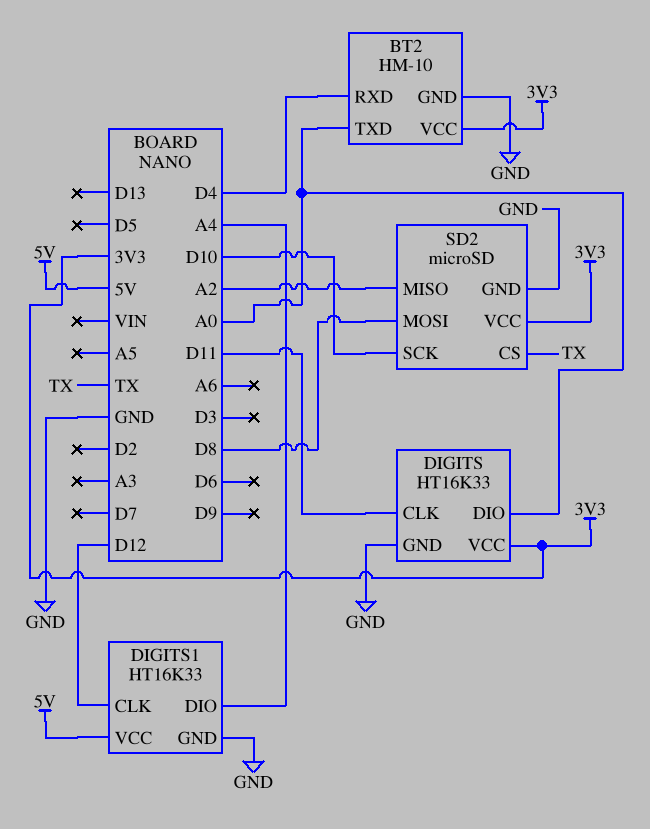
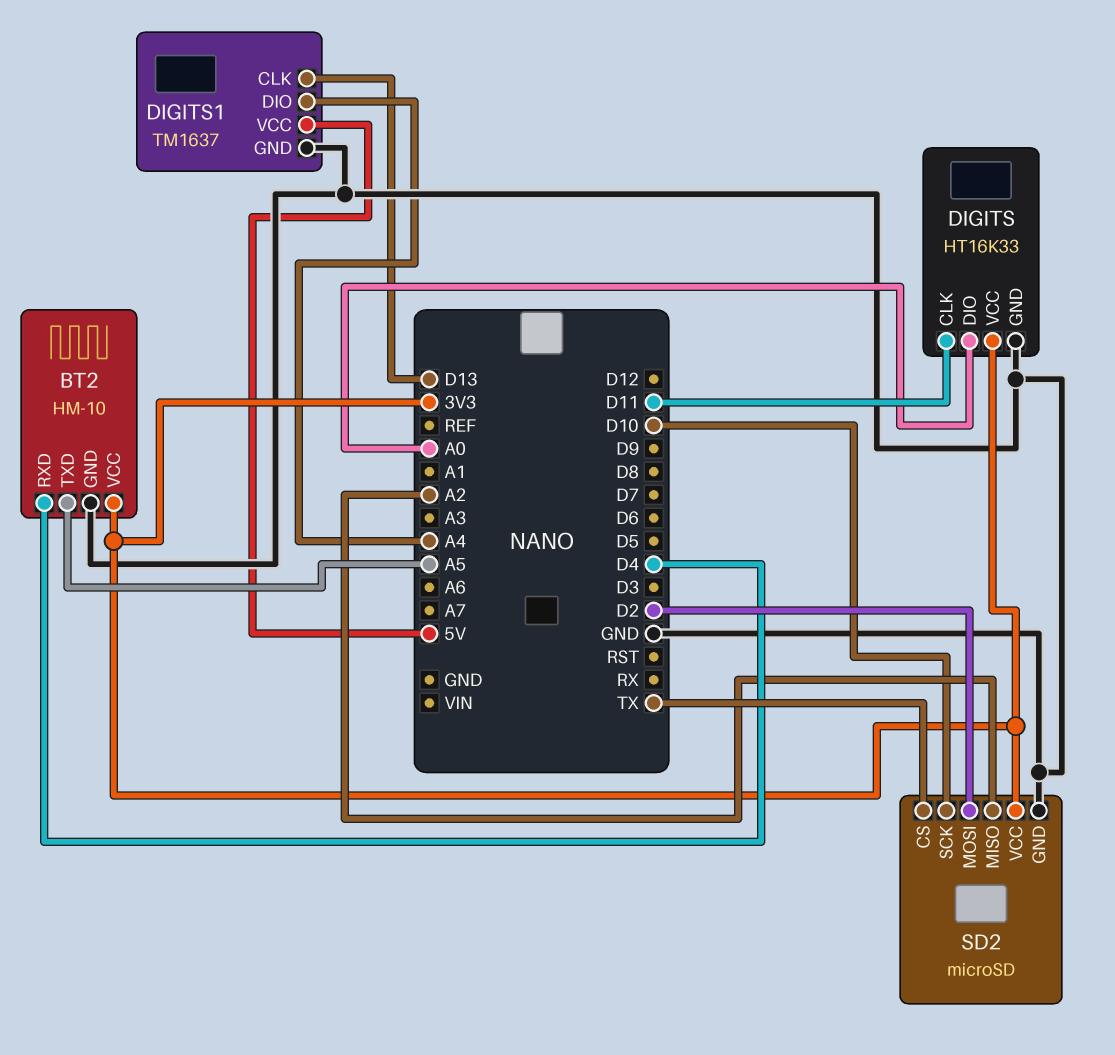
BT2 pin TXD: A0 -> A5
DIGITS1: HT16K33 -> TM1637
DIGITS1 pin CLK: D12 -> D13
SD2 pin MOSI: D8 -> D2

